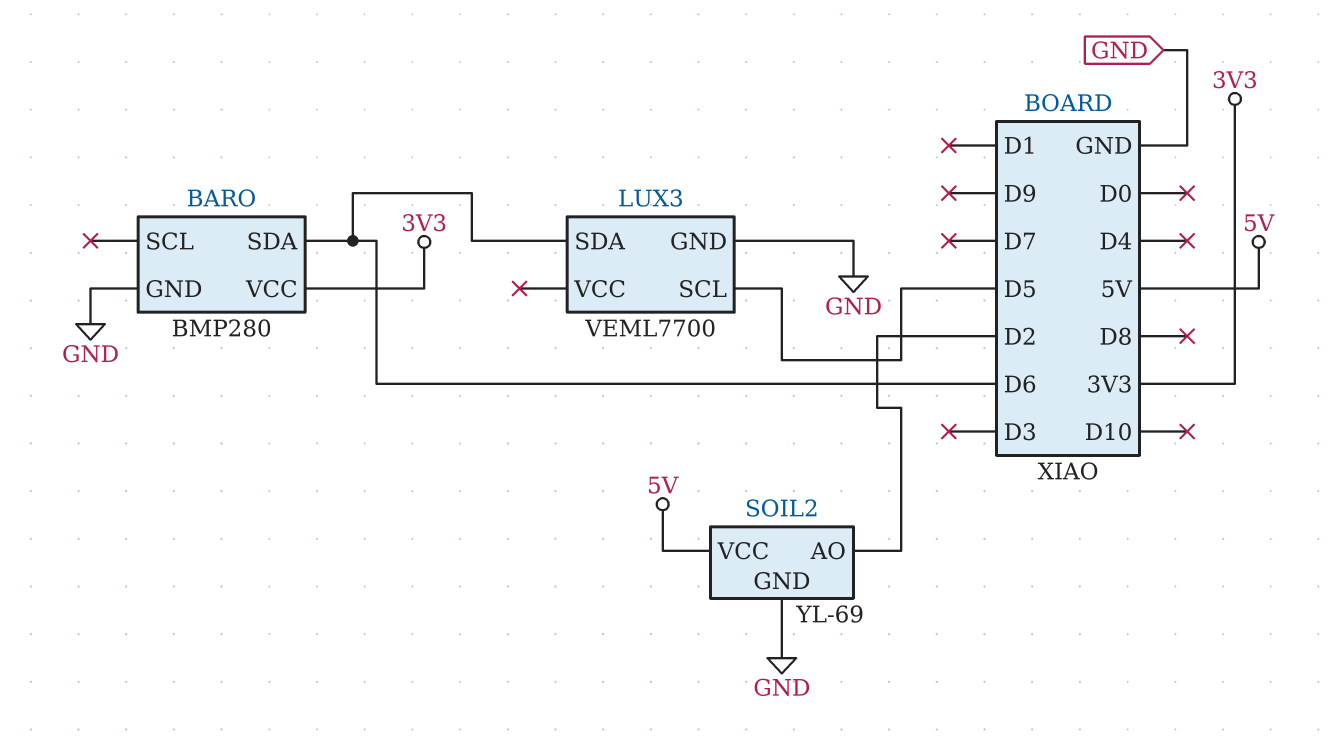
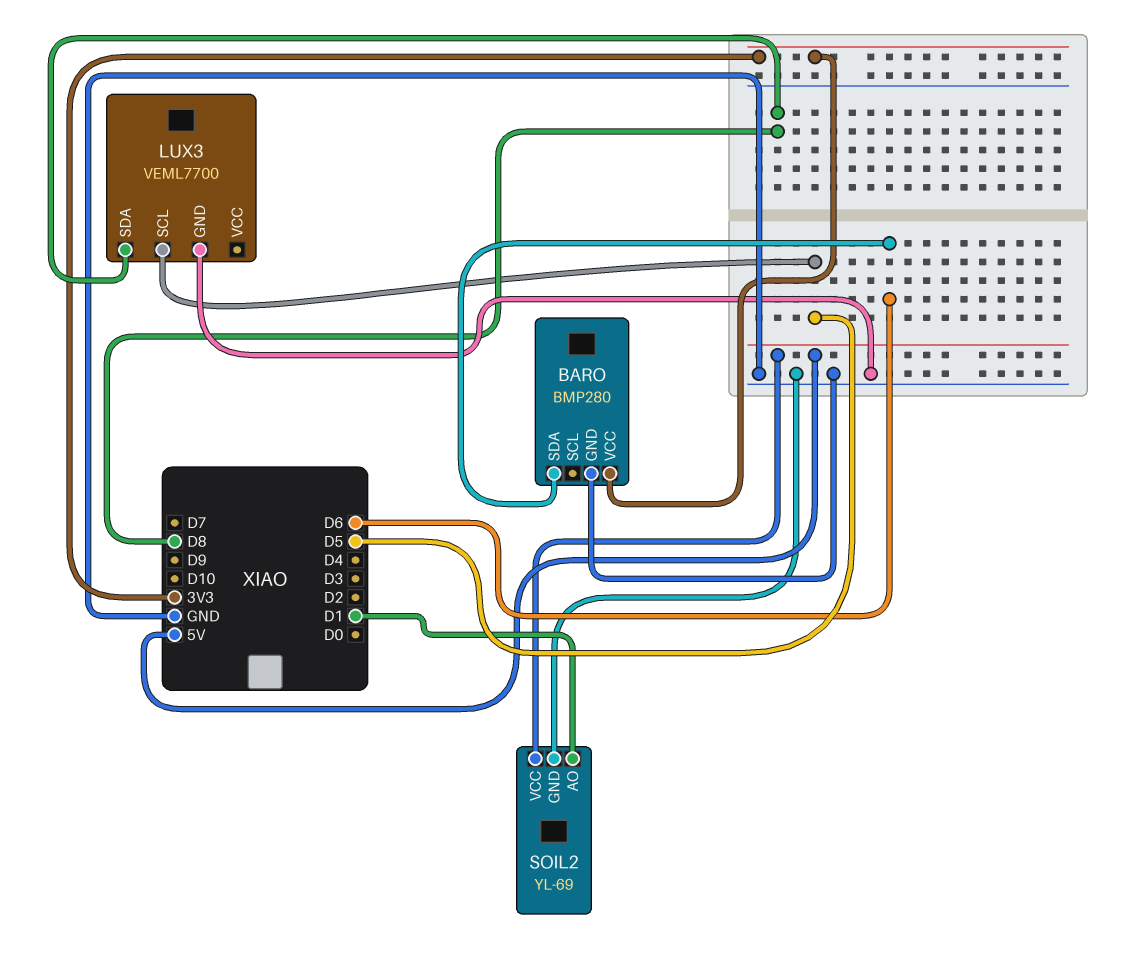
LUX3 pin SDA: D6 -> D8
SOIL2 pin AO: D2 -> D1

